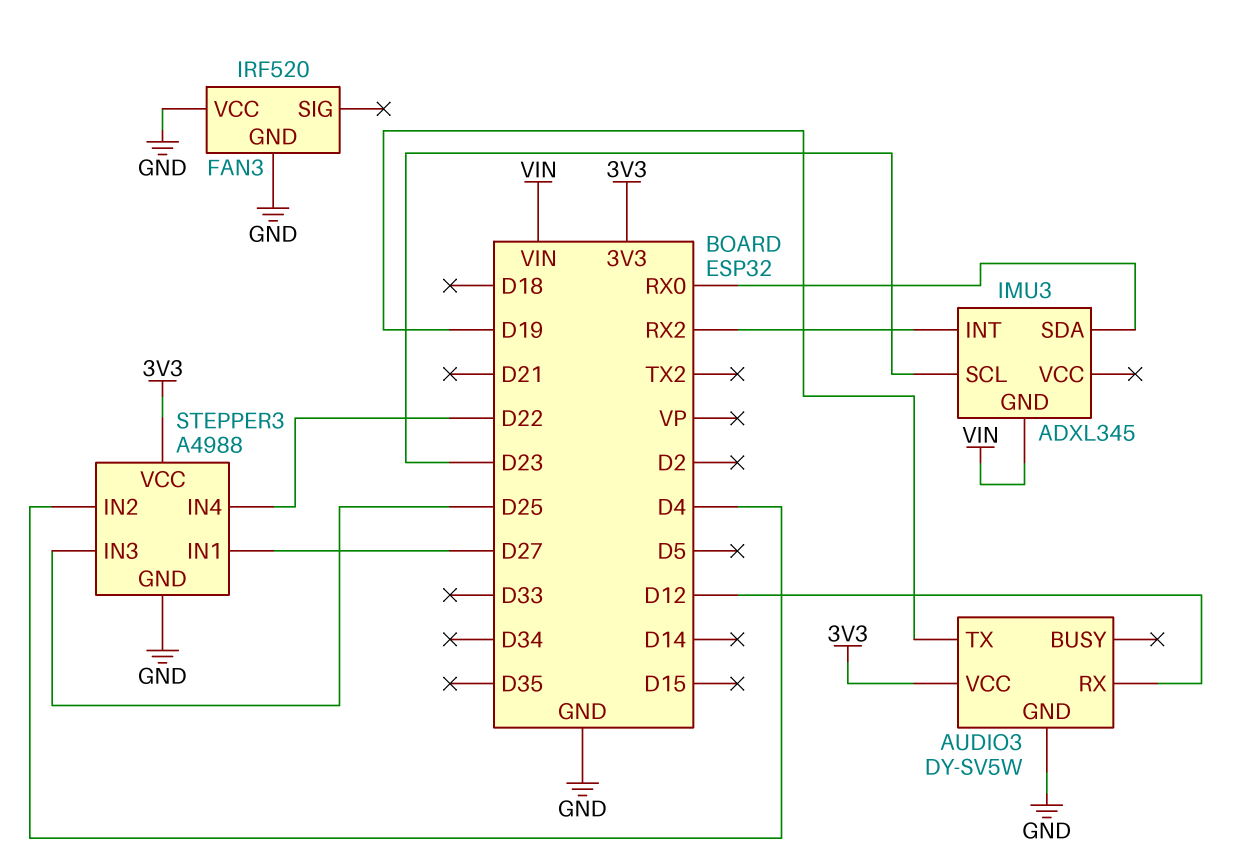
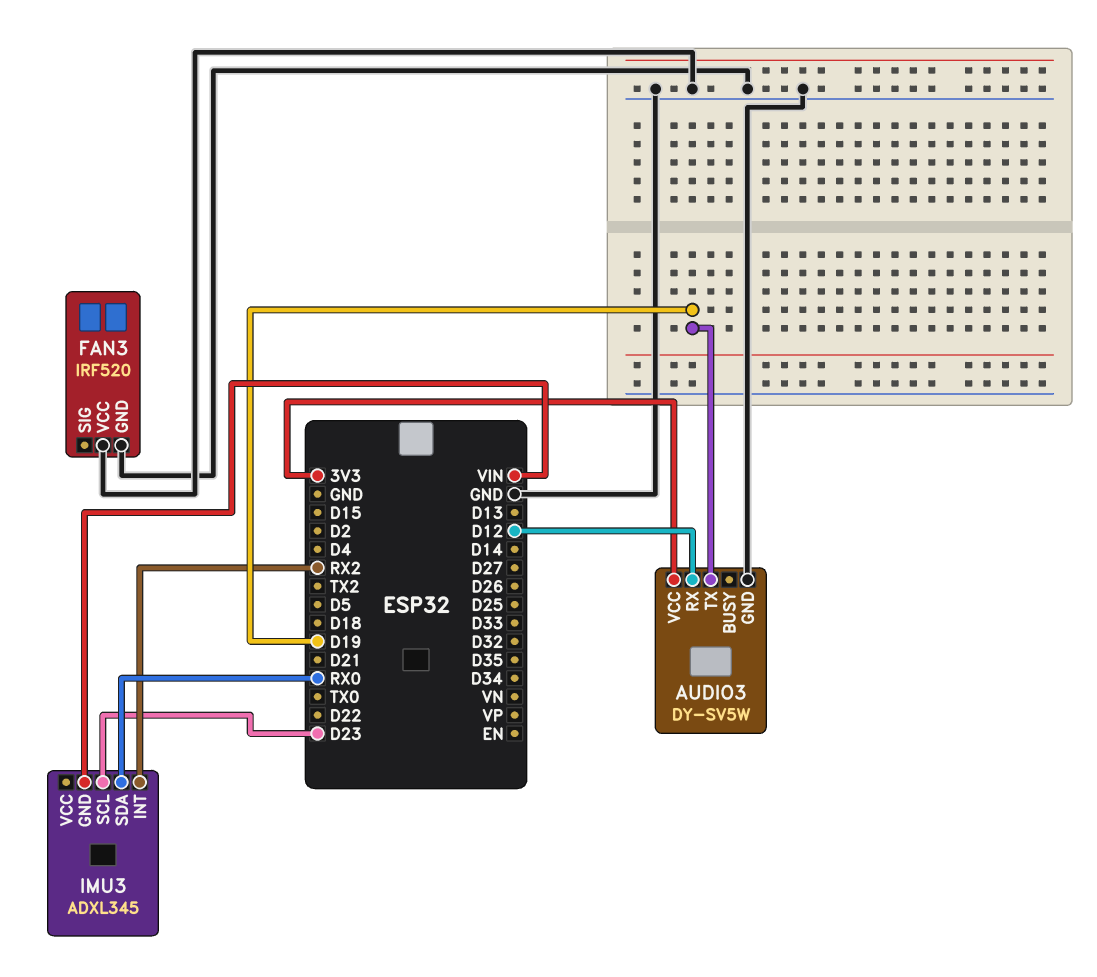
STEPPER3: A4988 -> none
STEPPER3 pin GND: GND -> none
STEPPER3 pin IN1: D27 -> none
STEPPER3 pin IN2: D4 -> none
STEPPER3 pin IN3: D25 -> none
STEPPER3 pin IN4: D22 -> none
STEPPER3 pin VCC: 3V3 -> none

